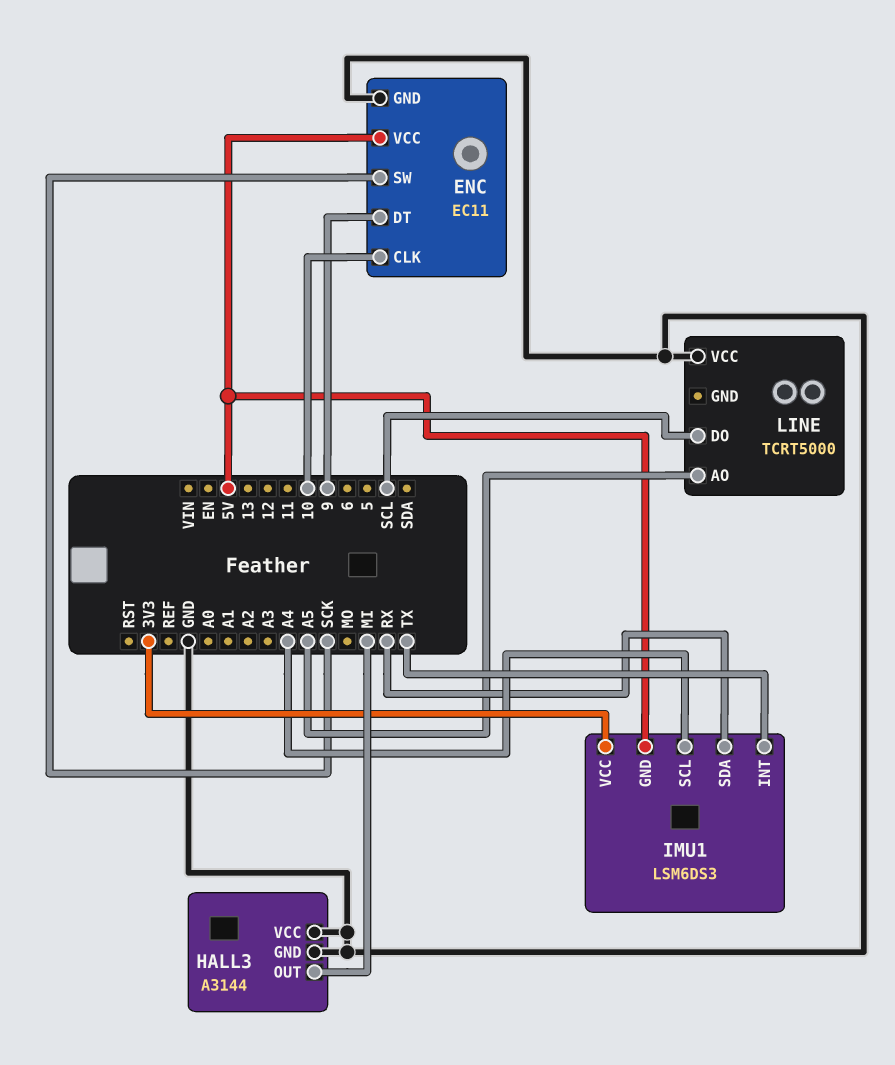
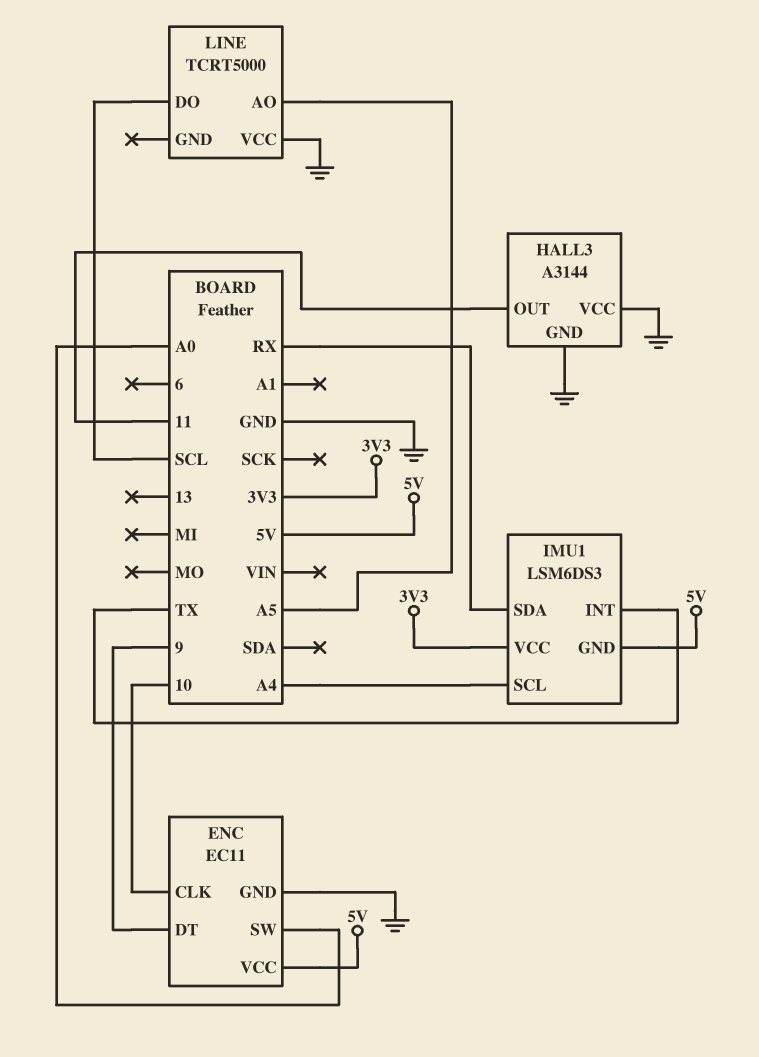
ENC pin SW: SCK -> A0
HALL3 pin OUT: MI -> 11

